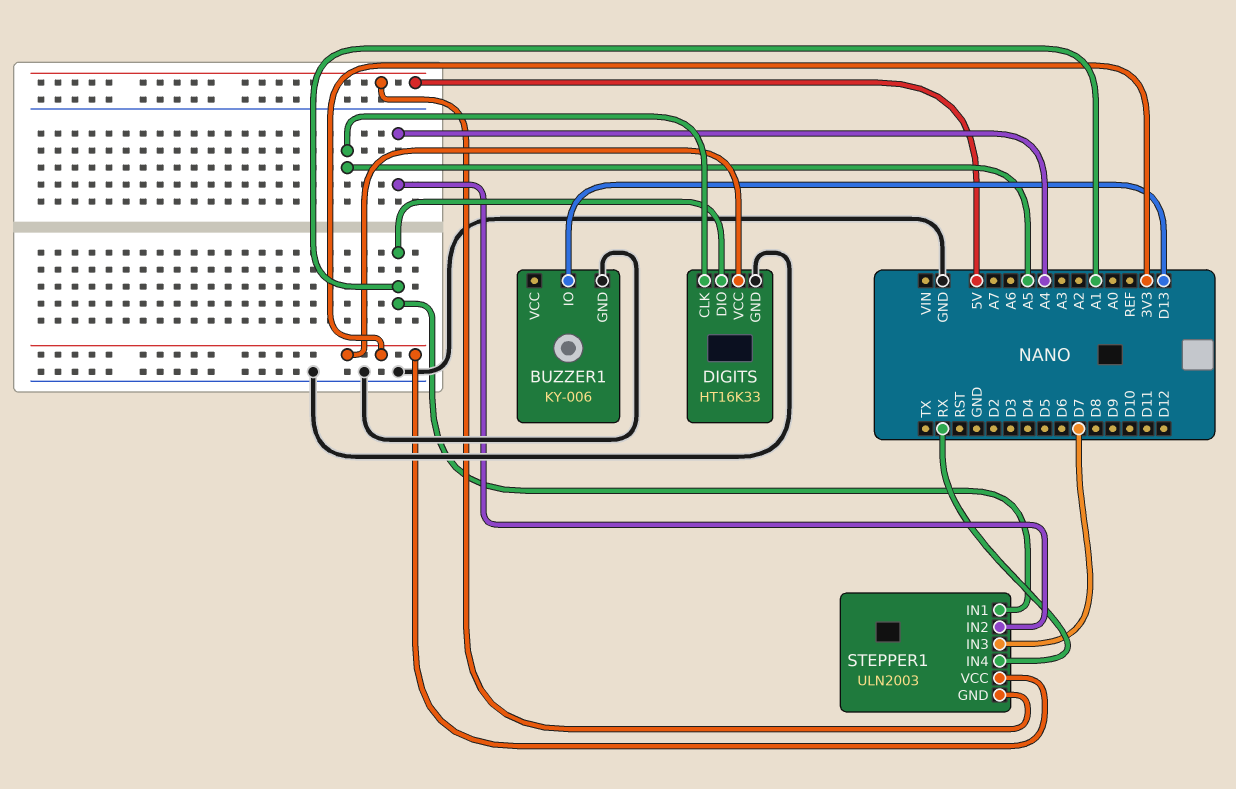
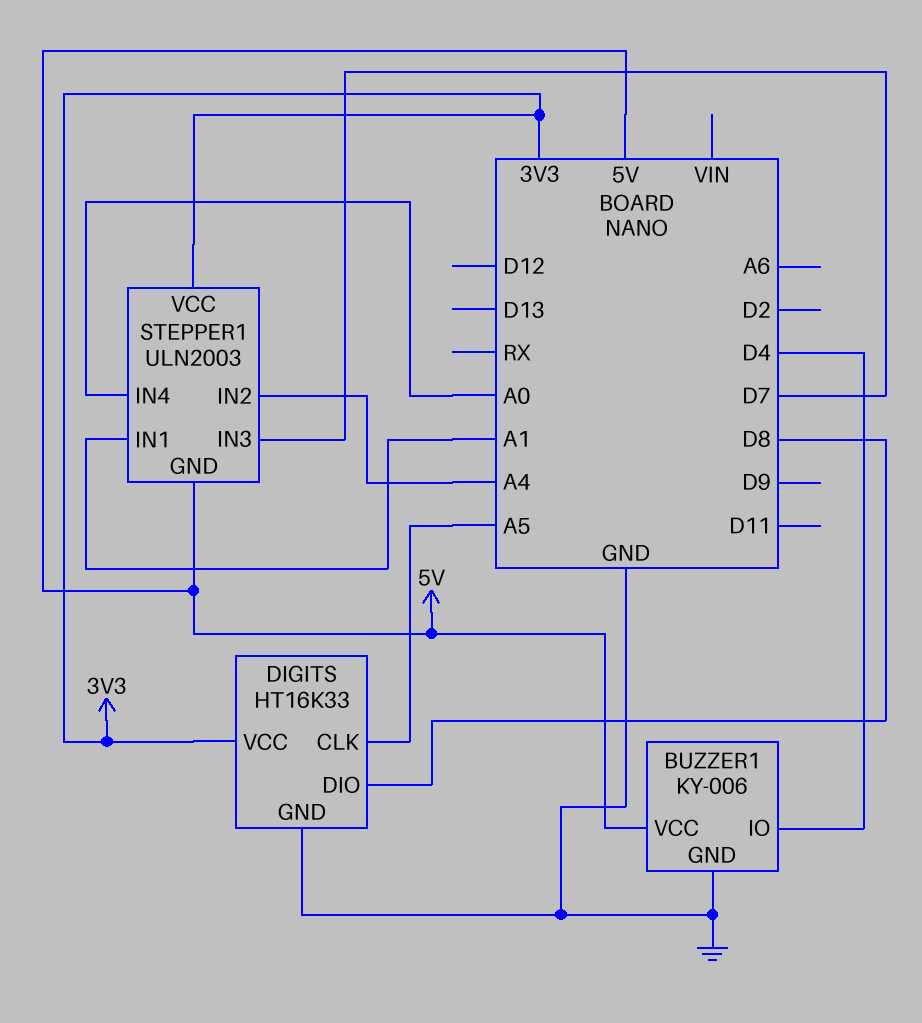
BUZZER1 pin IO: D13 -> D4
BUZZER1 pin VCC: none -> 5V
DIGITS pin DIO: A1 -> D8
STEPPER1 pin IN4: RX -> A0

